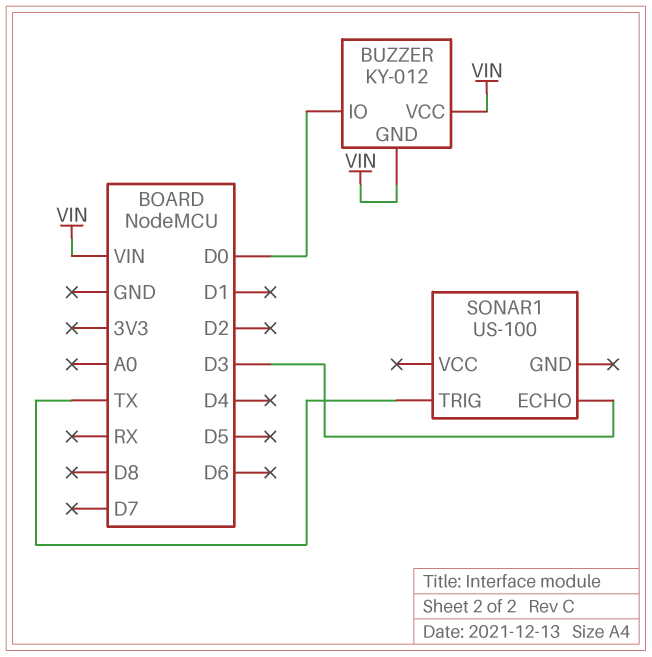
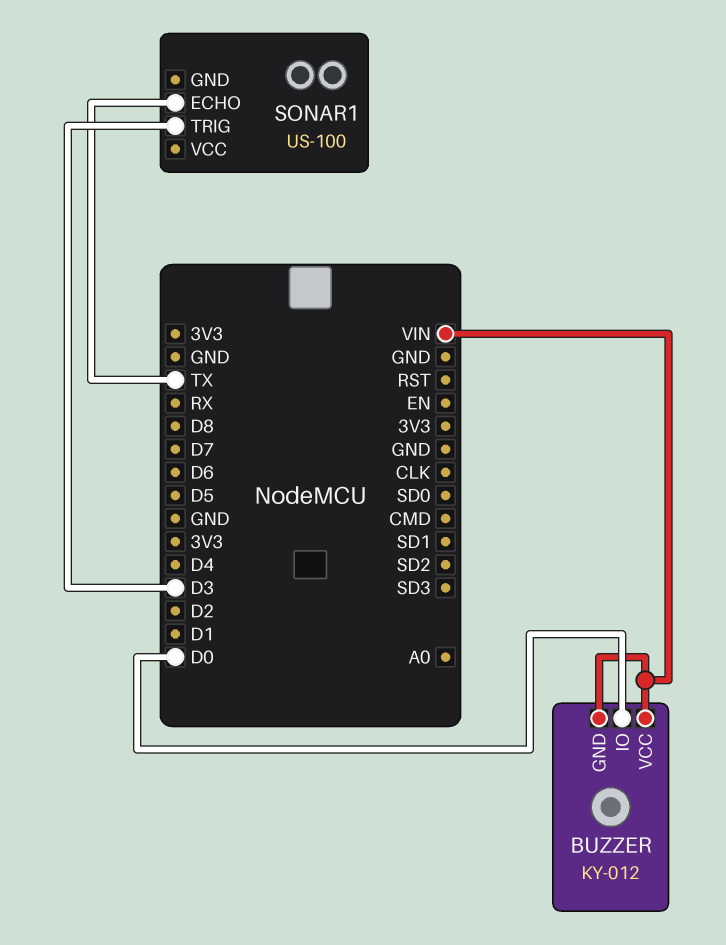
SONAR1 pin ECHO: D3 -> TX
SONAR1 pin TRIG: TX -> D3

